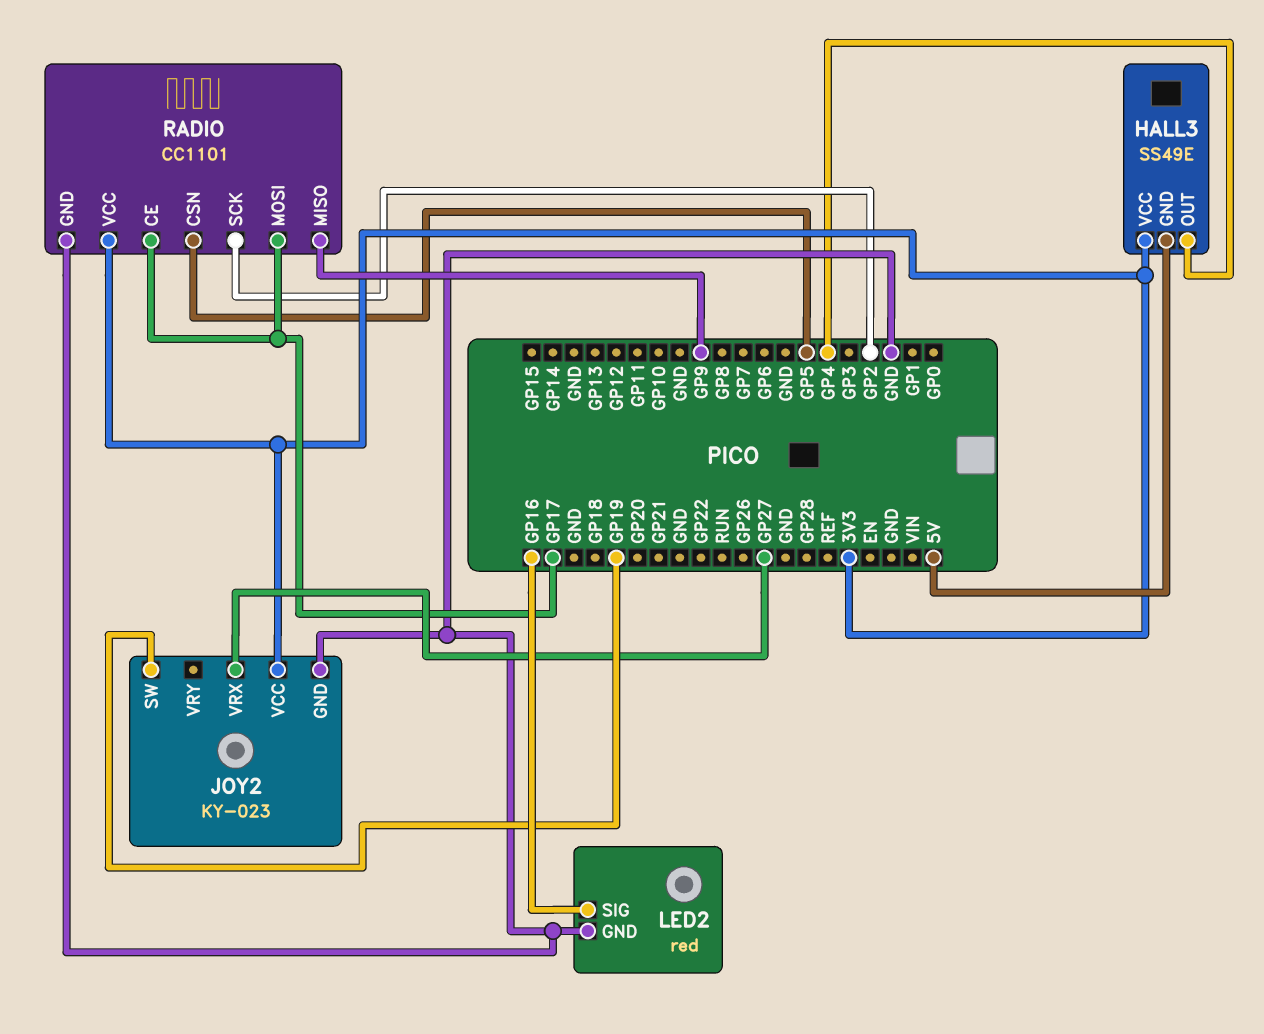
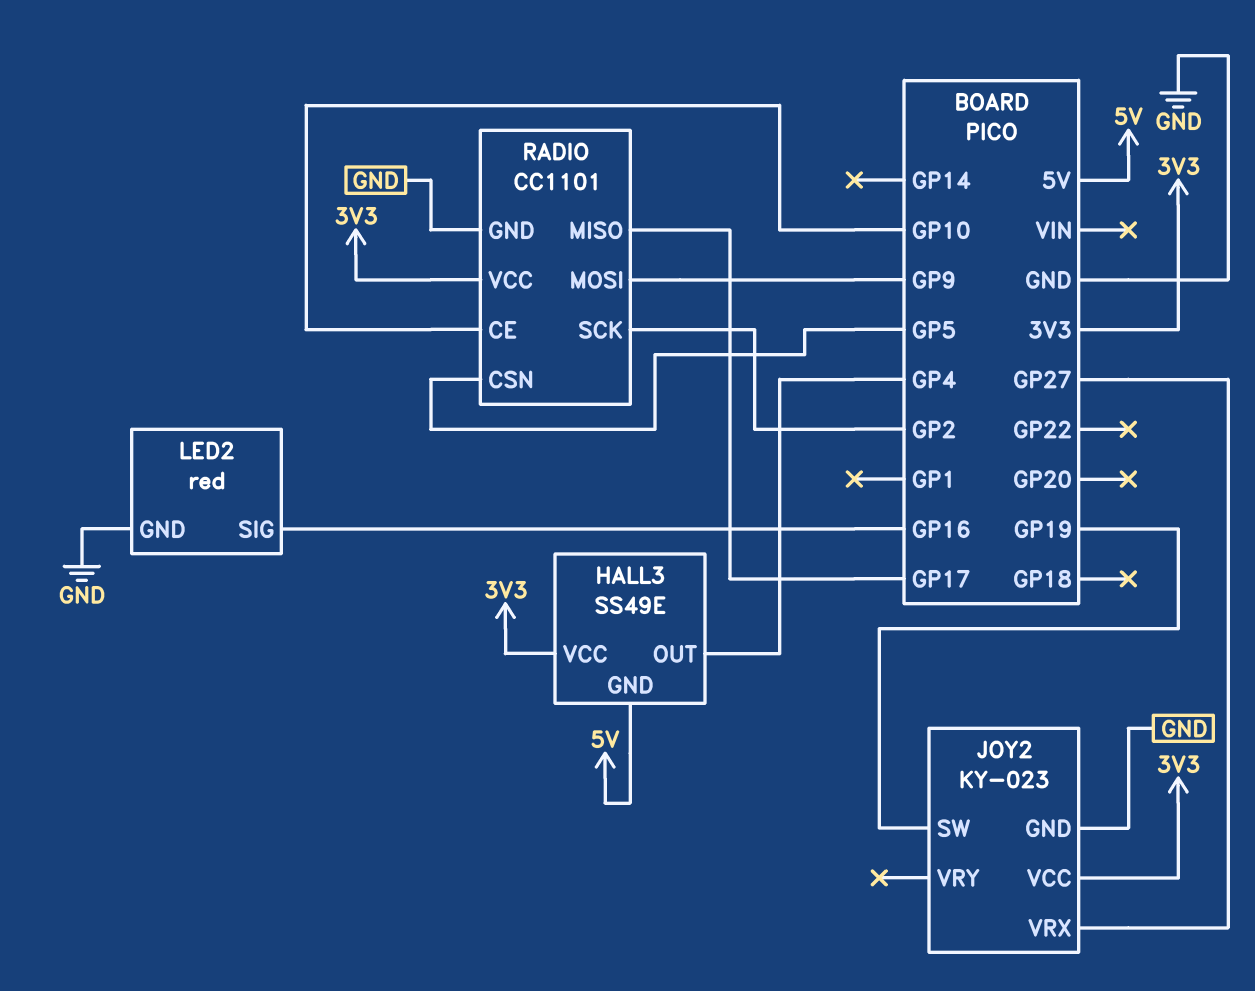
RADIO pin CE: GP17 -> GP10
RADIO pin MISO: GP9 -> GP17
RADIO pin MOSI: GP17 -> GP9

